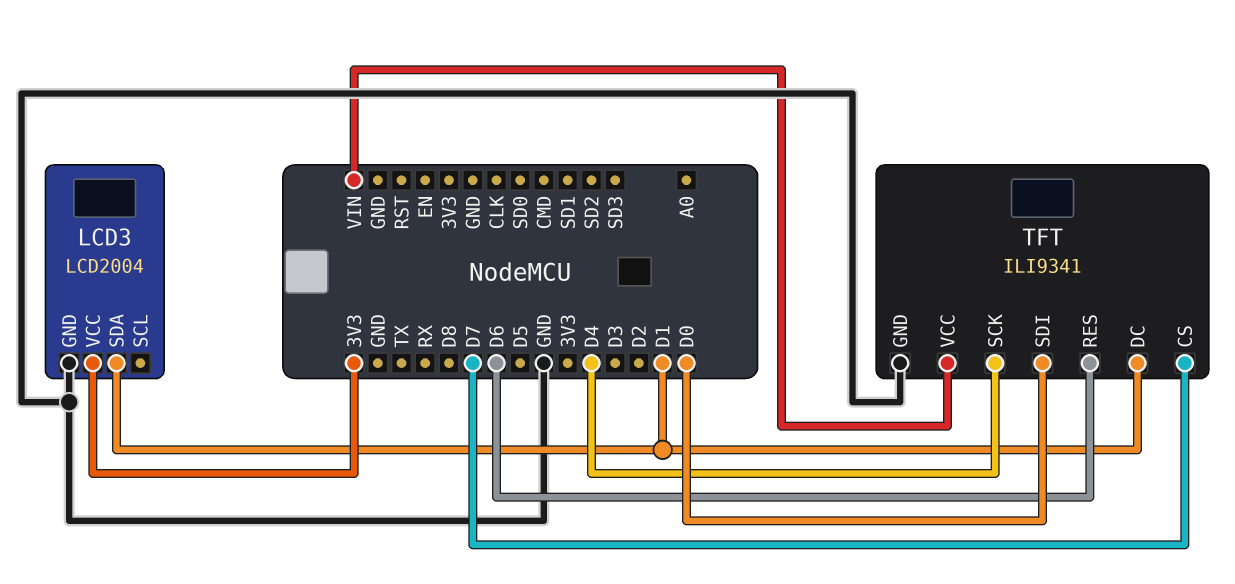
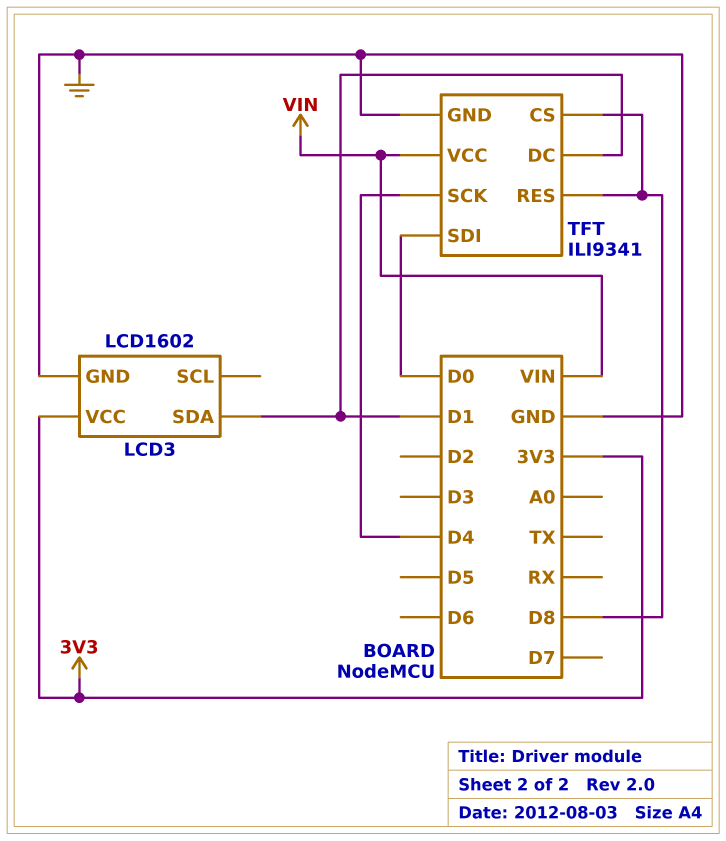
LCD3: LCD2004 -> LCD1602
TFT pin CS: D7 -> D8
TFT pin RES: D6 -> D8

